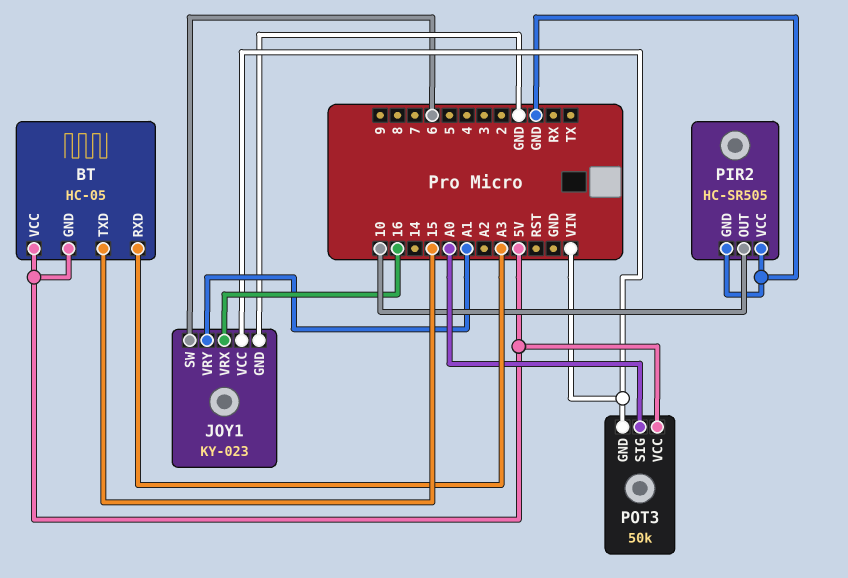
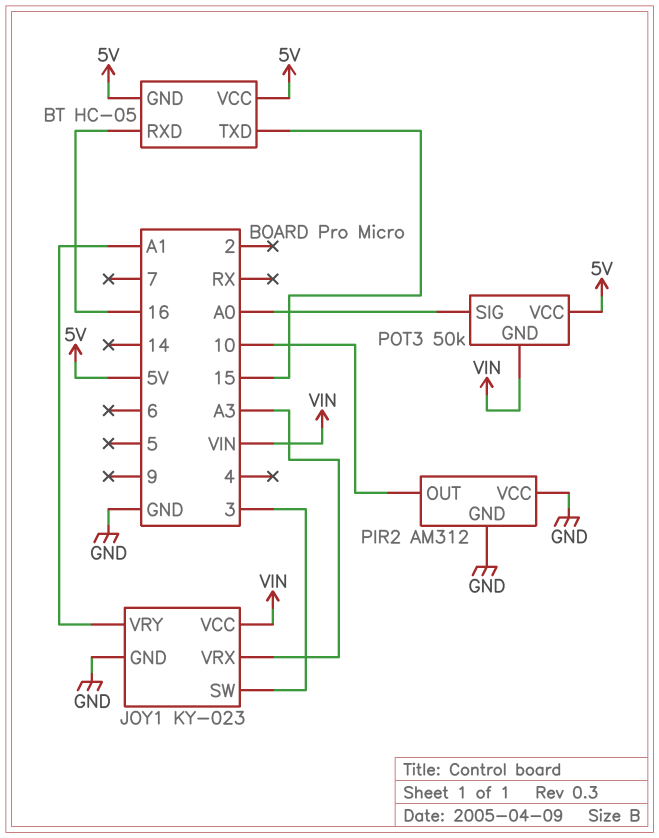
BT pin RXD: A3 -> 16
JOY1 pin SW: 6 -> 3
JOY1 pin VRX: 16 -> A3
PIR2: HC-SR505 -> AM312

